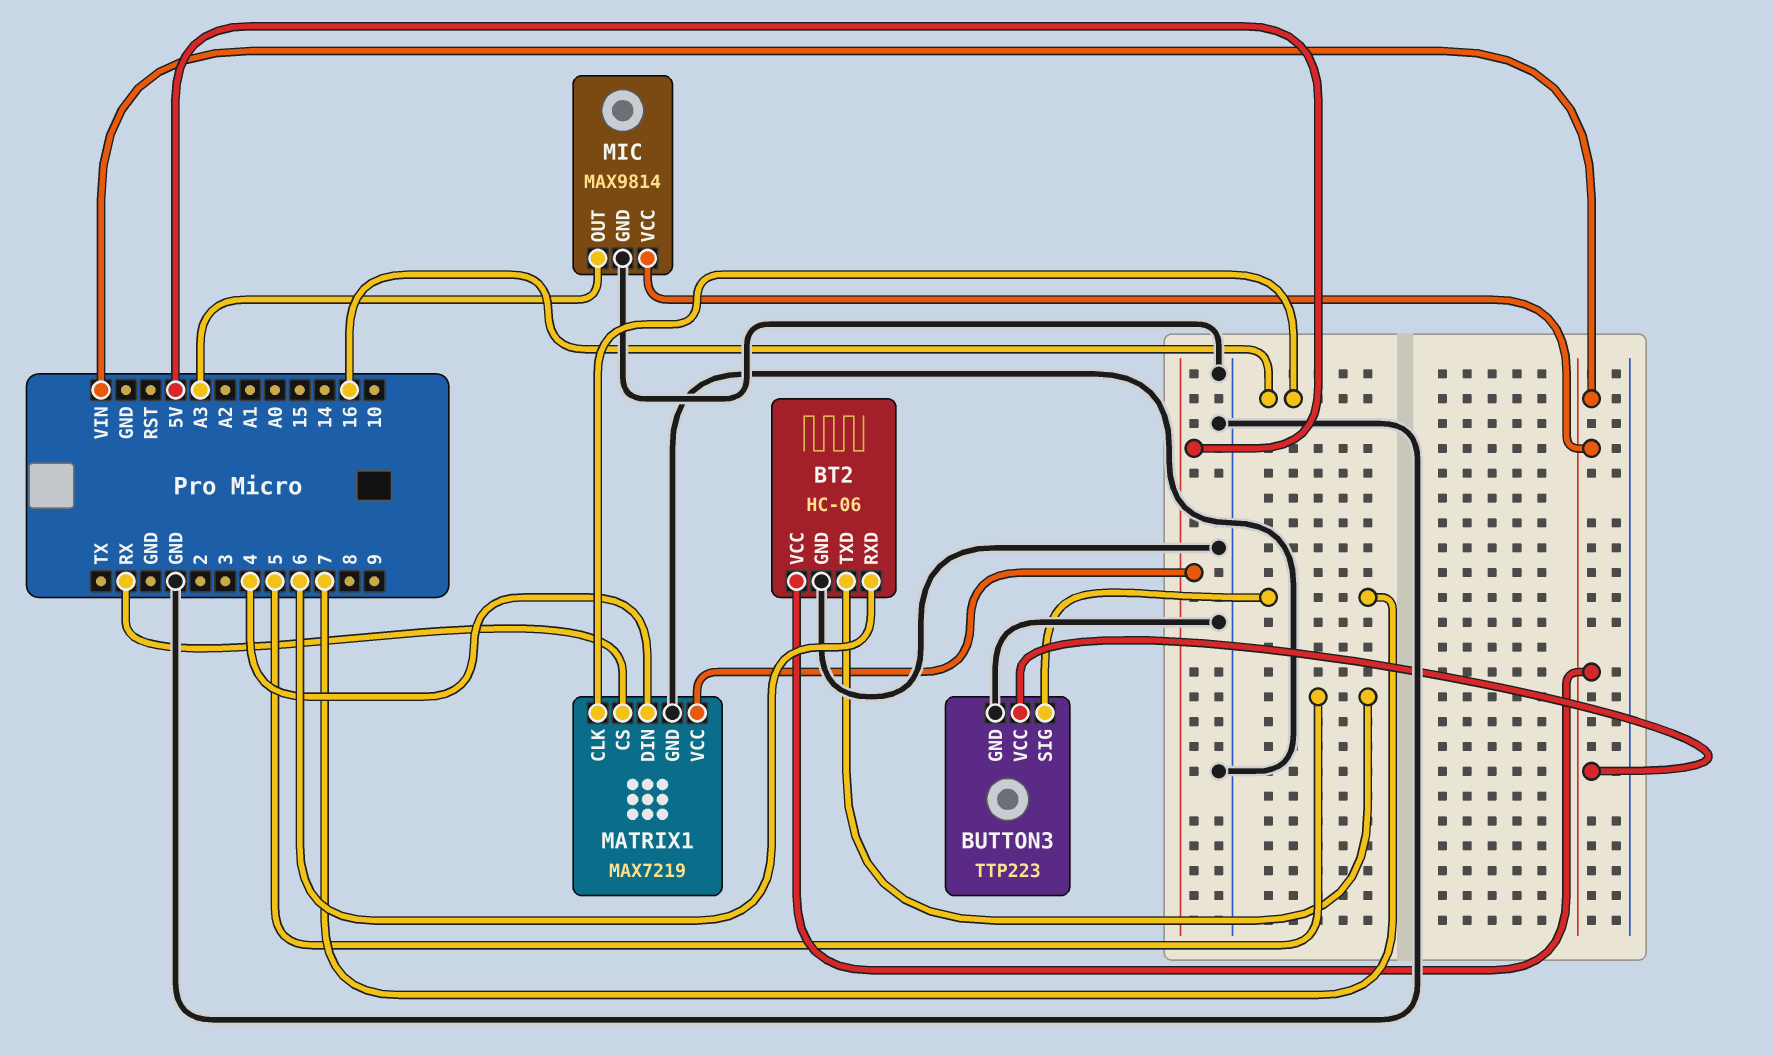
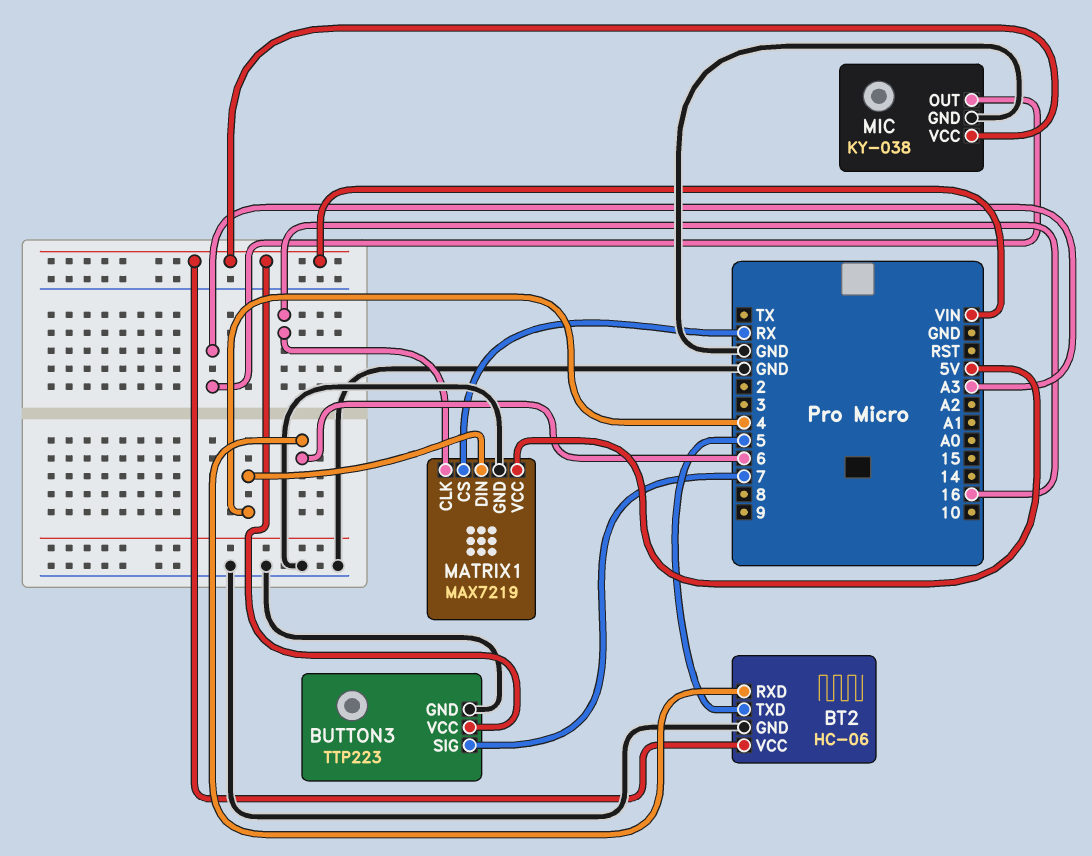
MIC: MAX9814 -> KY-038

